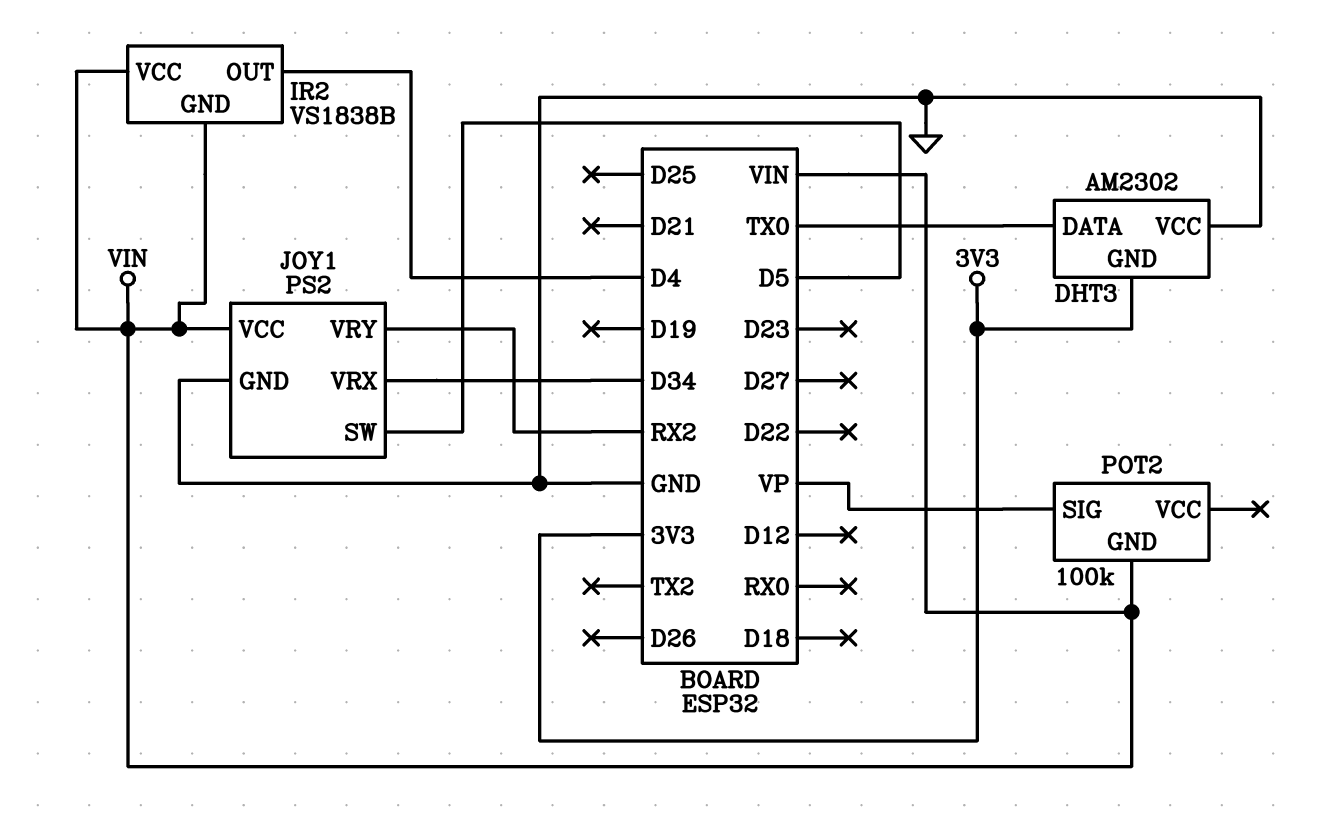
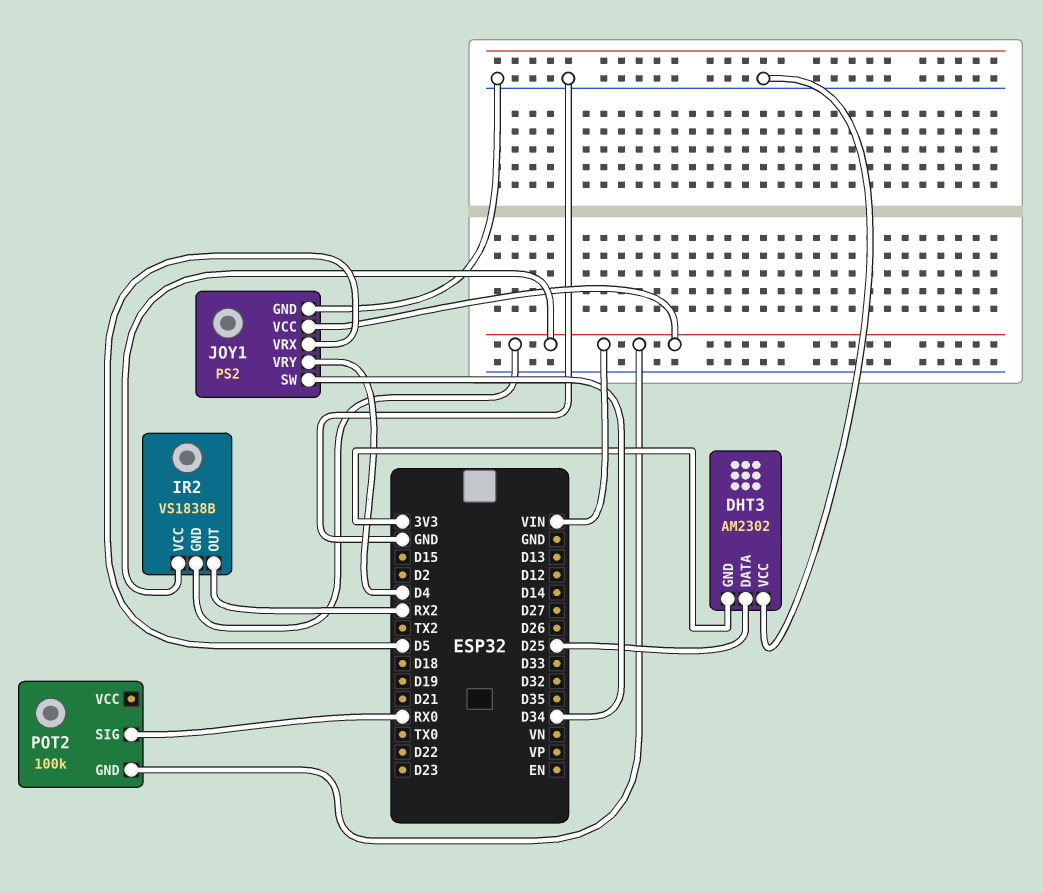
DHT3 pin DATA: TX0 -> D25
IR2 pin OUT: D4 -> RX2
JOY1 pin SW: D5 -> D34
JOY1 pin VRX: D34 -> D5
JOY1 pin VRY: RX2 -> D4
POT2 pin SIG: VP -> RX0

